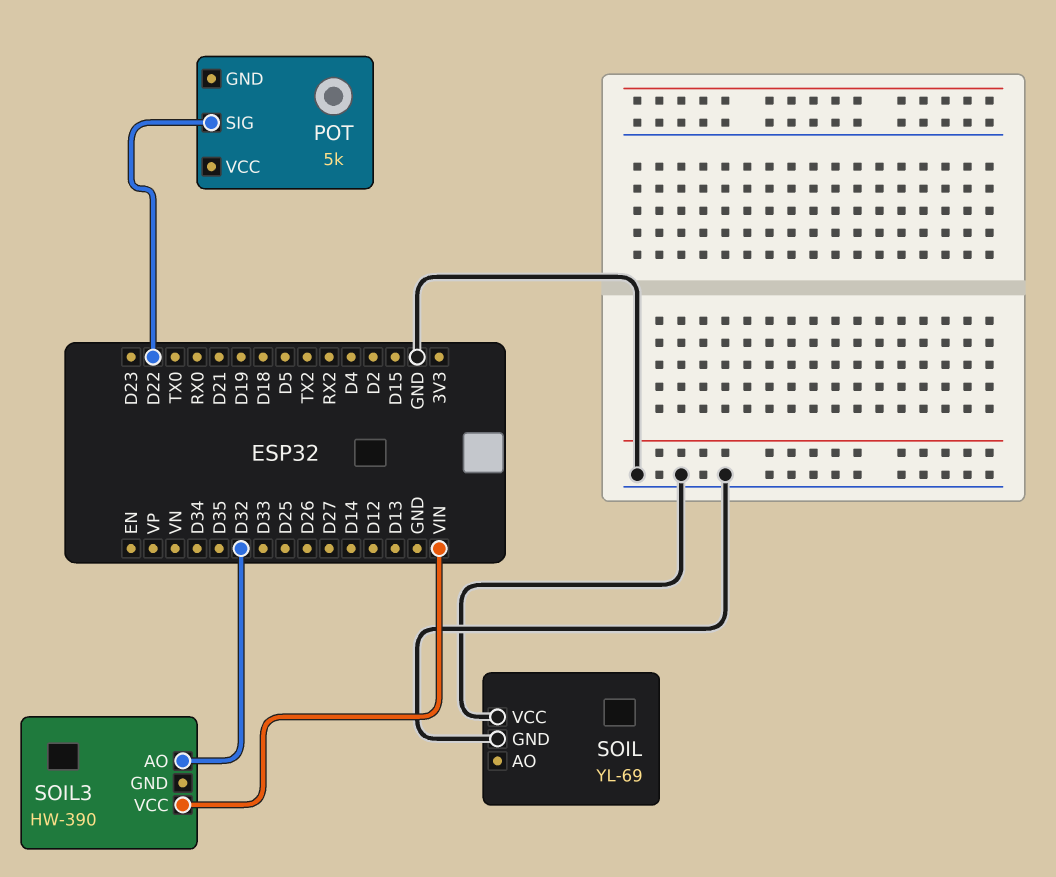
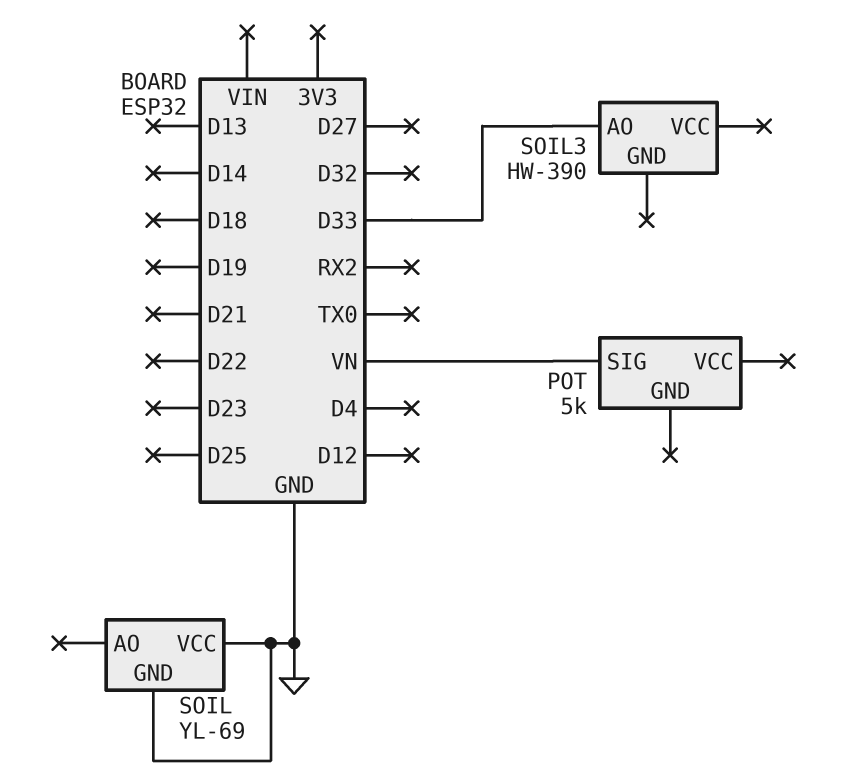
POT pin SIG: D22 -> VN
SOIL3 pin AO: D32 -> D33
SOIL3 pin VCC: VIN -> none

